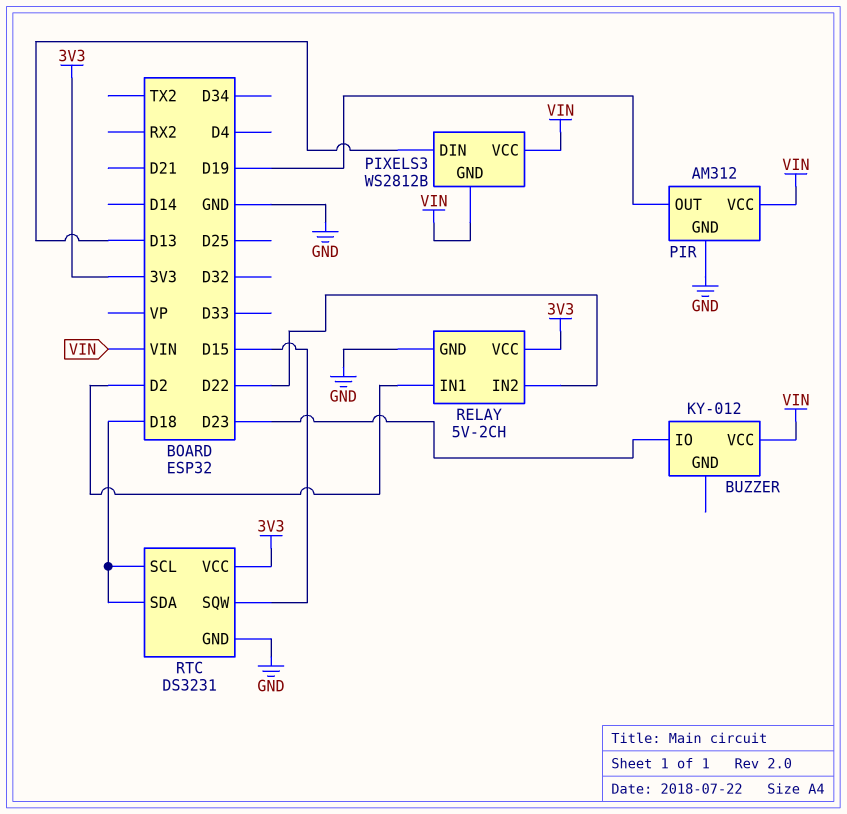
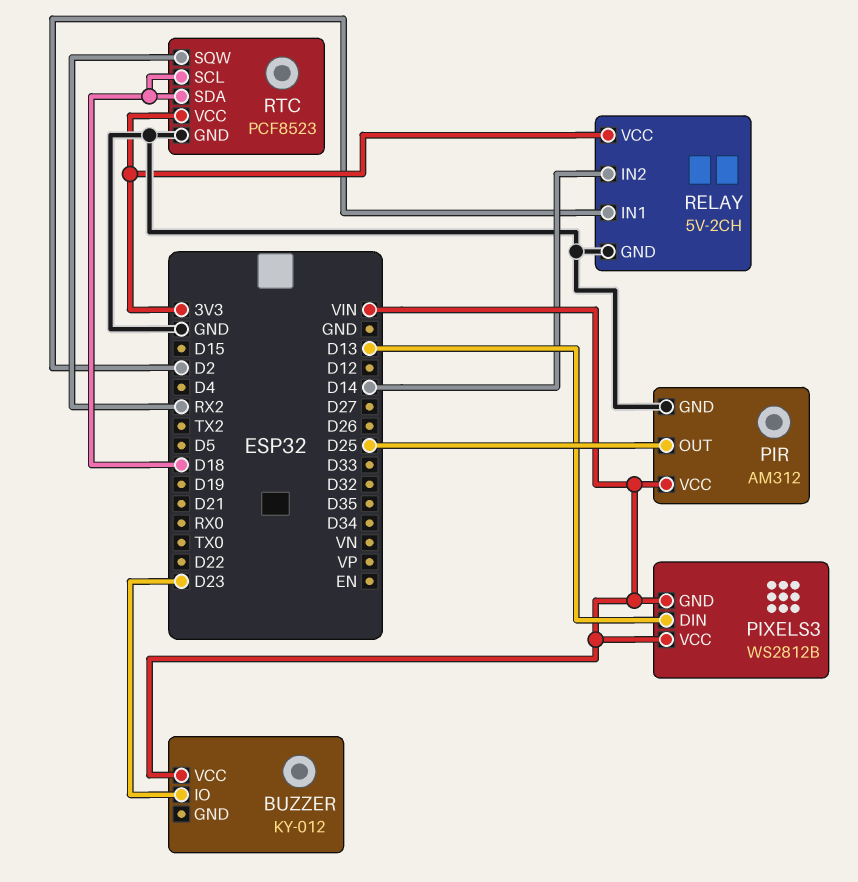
PIR pin OUT: D19 -> D25
RELAY pin IN2: D22 -> D14
RTC: DS3231 -> PCF8523
RTC pin SQW: D15 -> RX2

